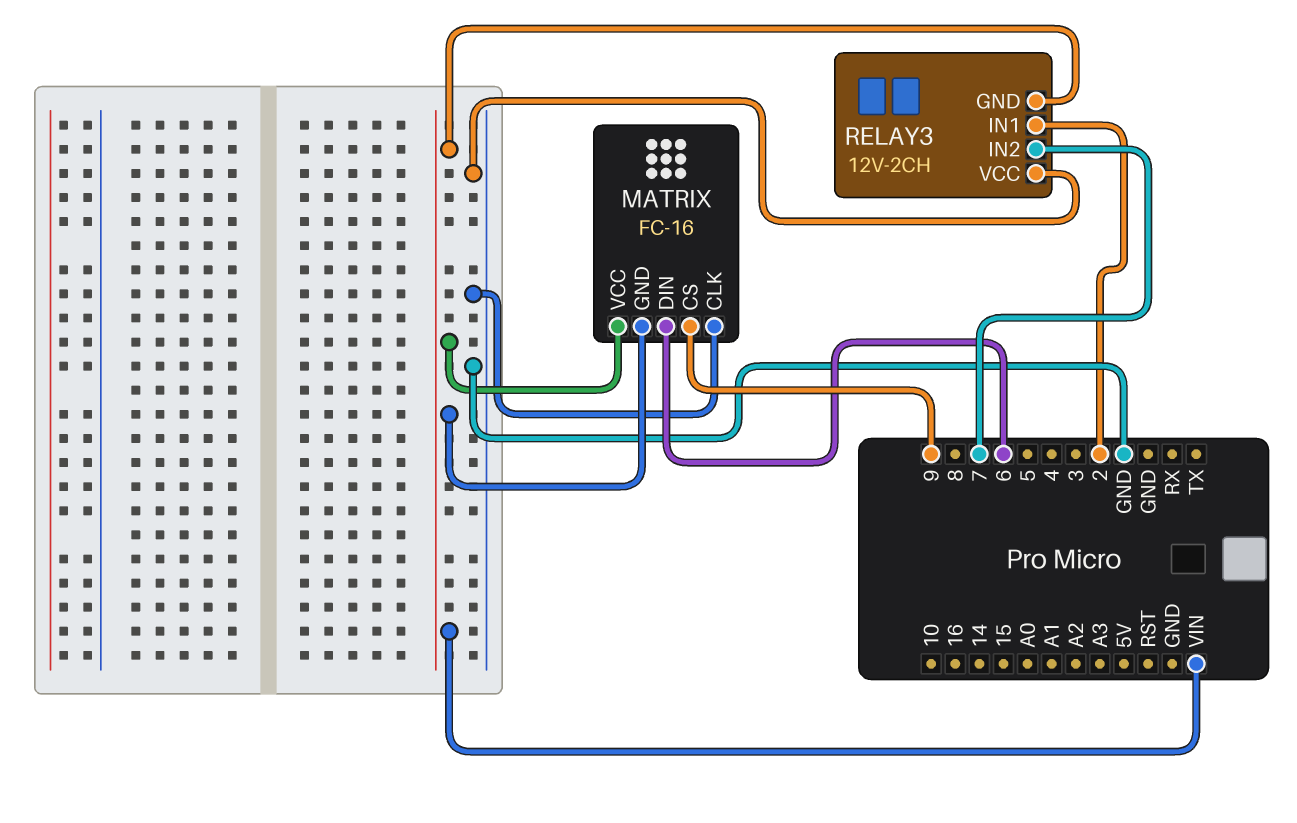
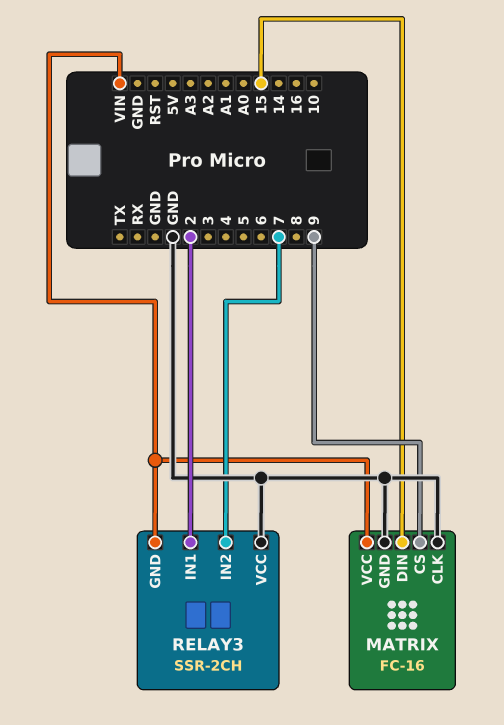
MATRIX pin DIN: 6 -> 15
MATRIX pin GND: VIN -> GND
RELAY3: 12V-2CH -> SSR-2CH

